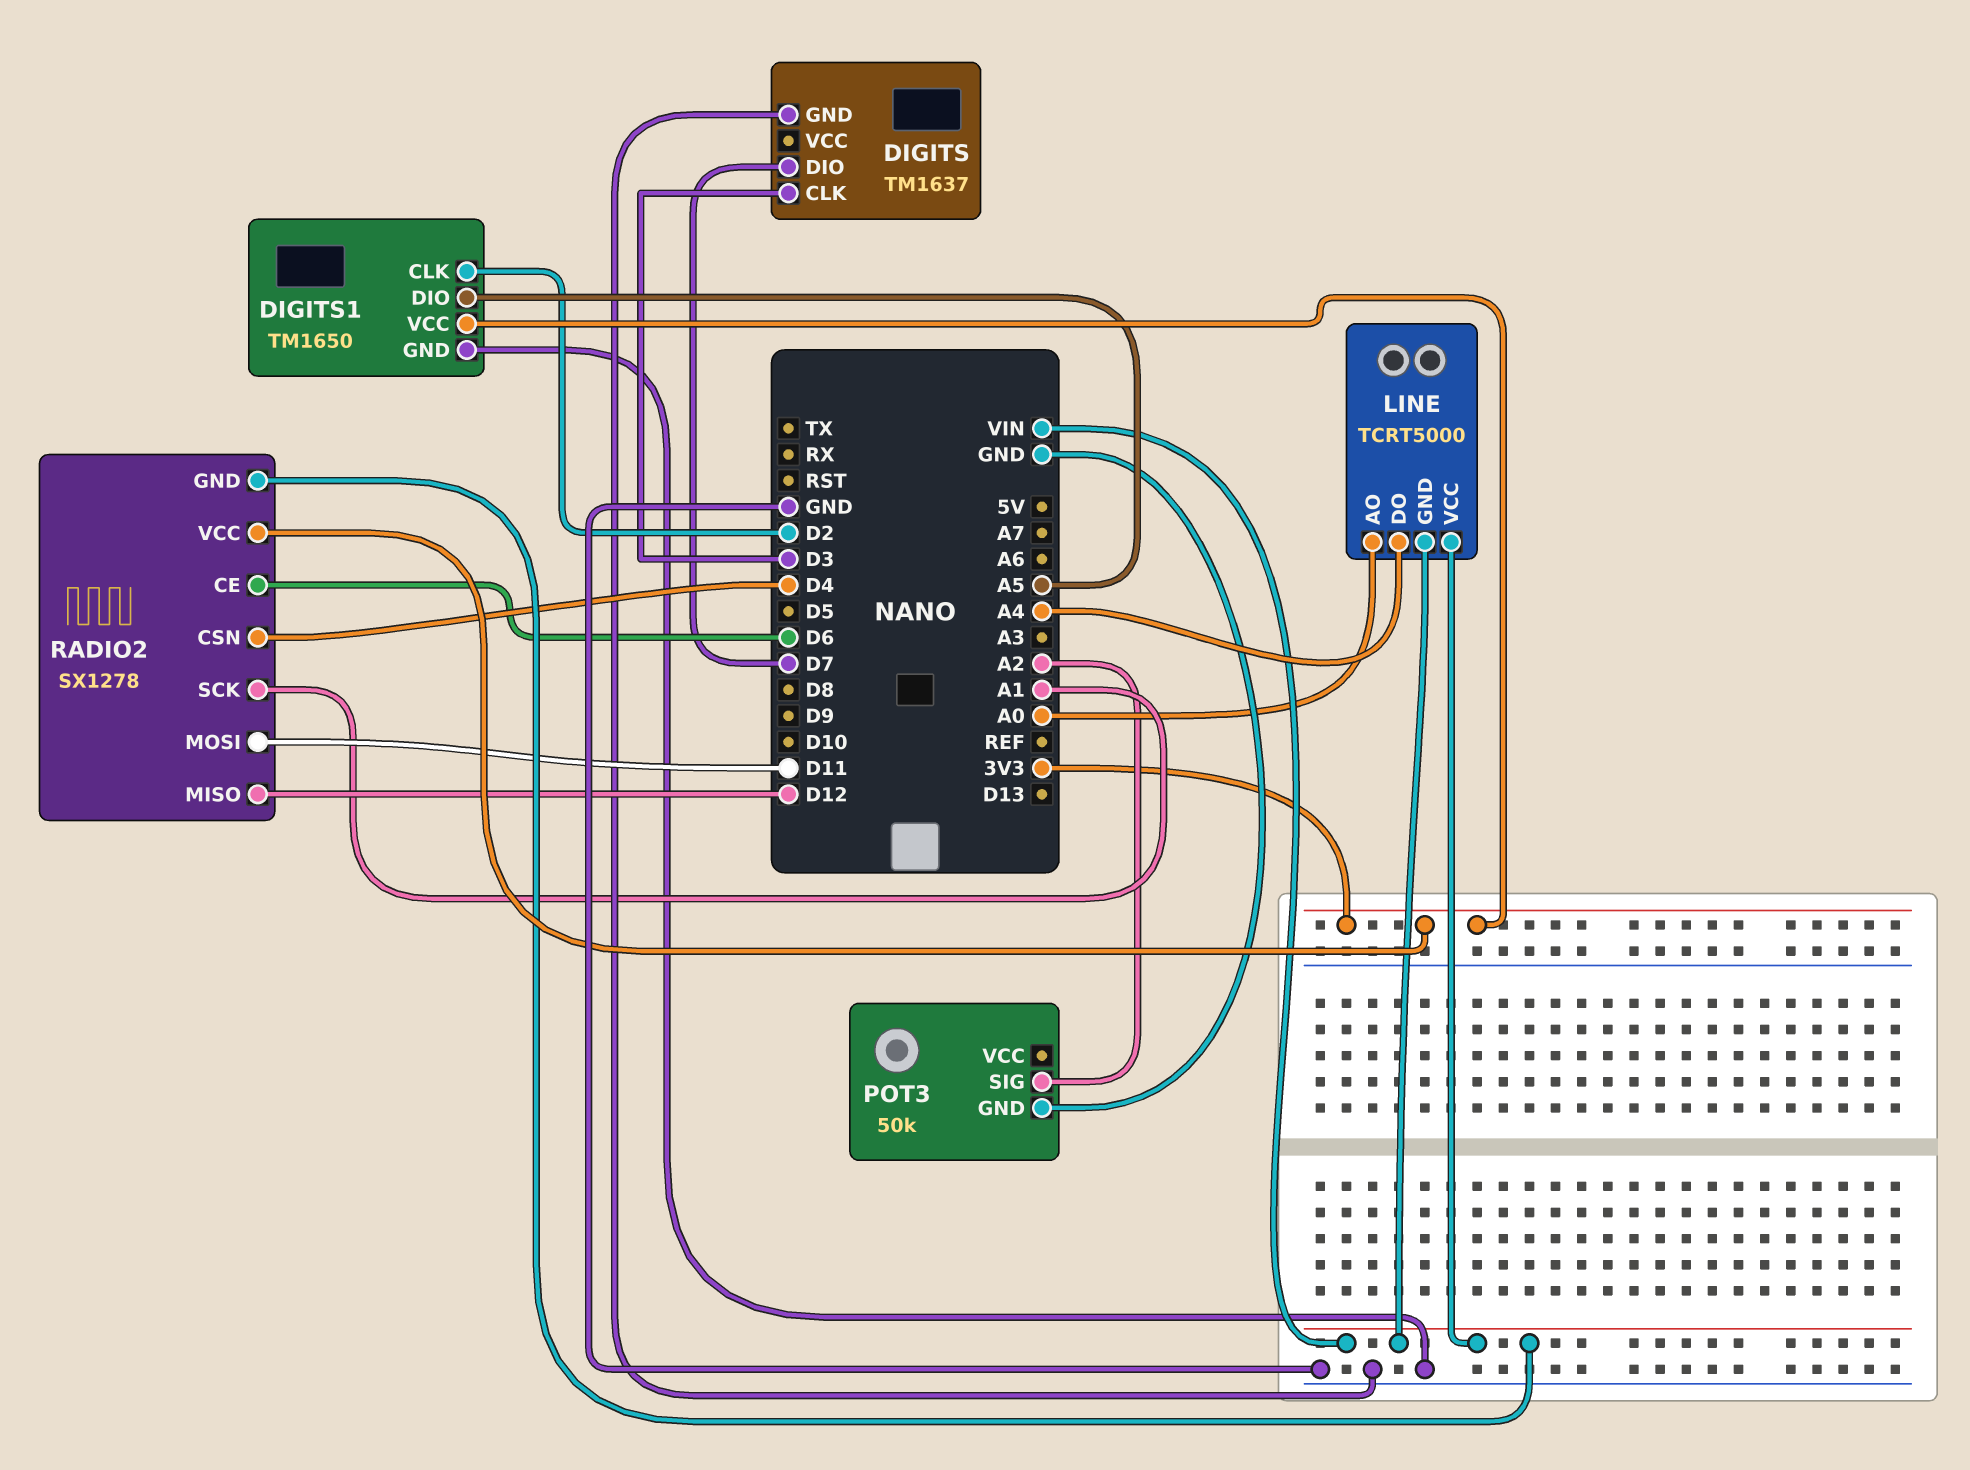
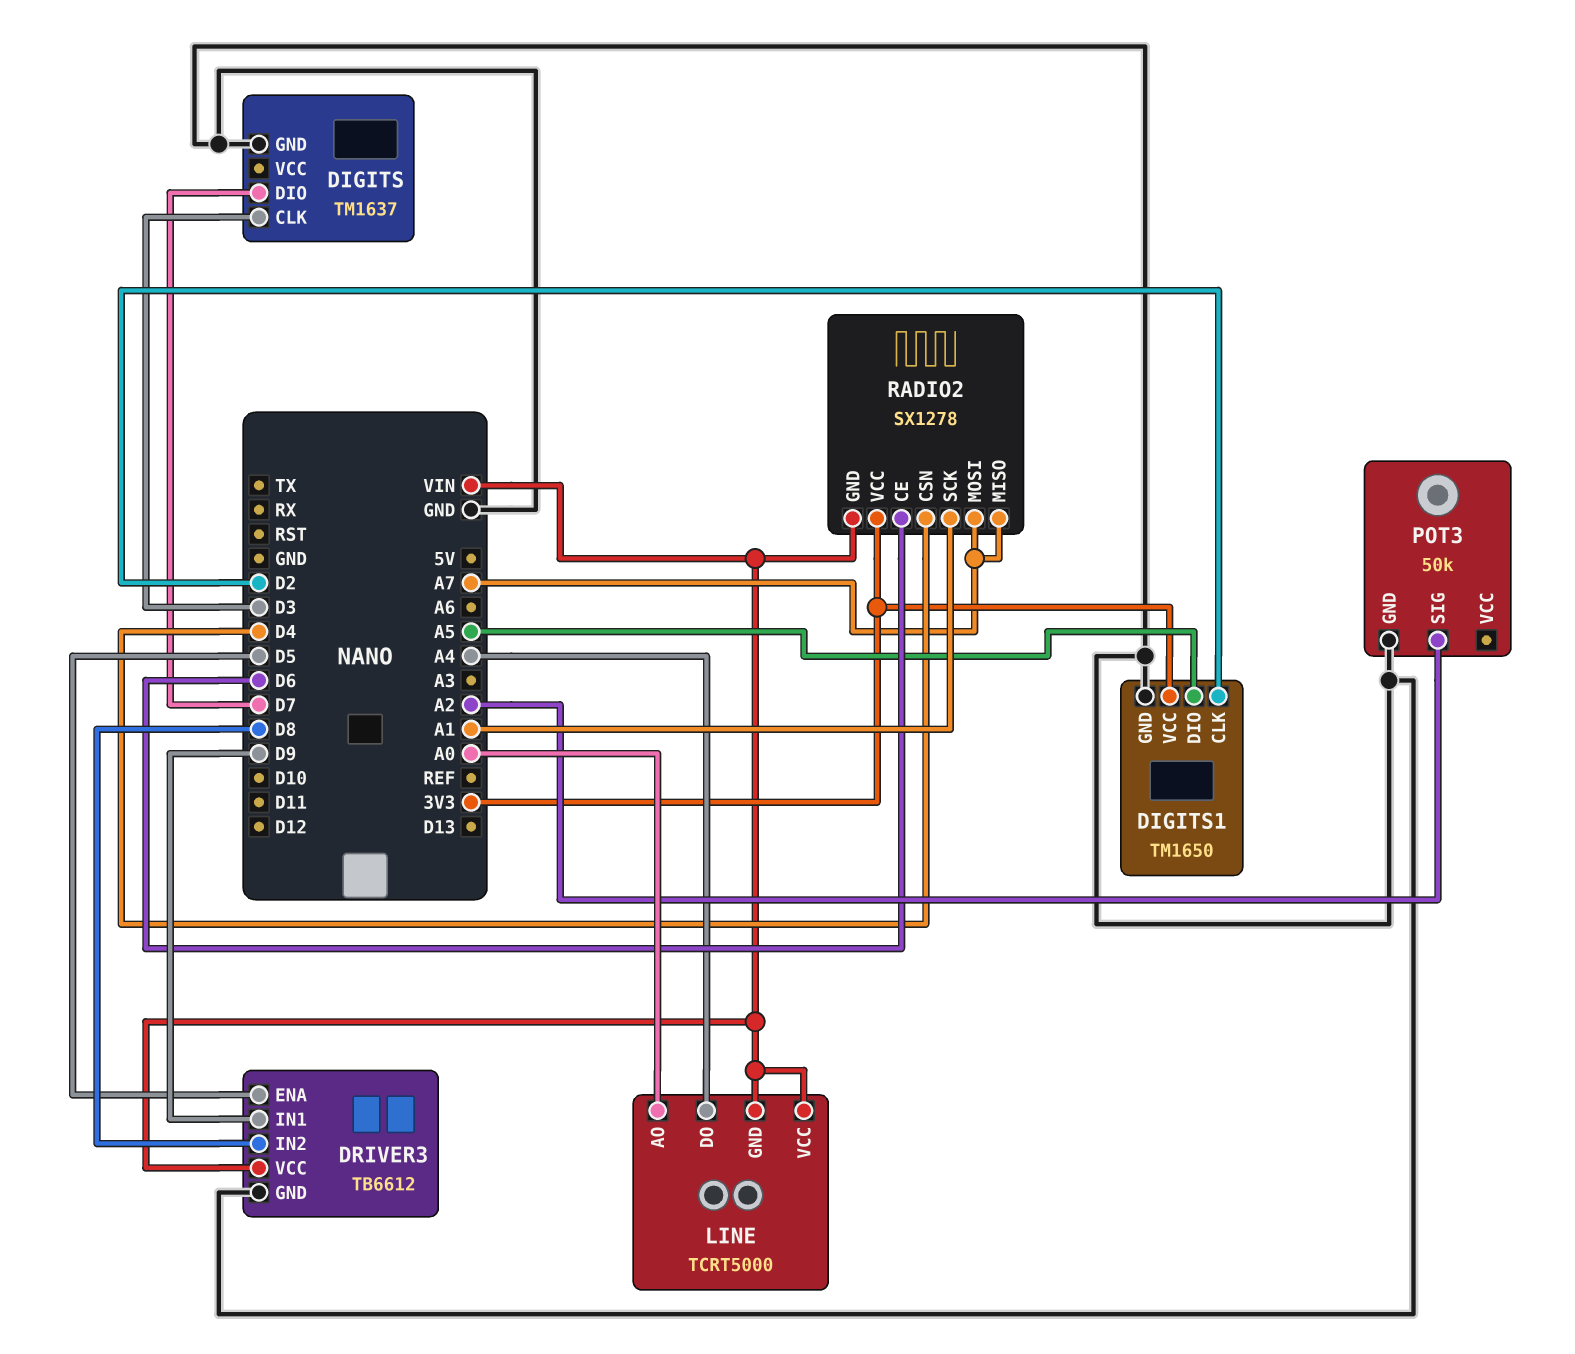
DRIVER3: none -> TB6612
DRIVER3 pin ENA: none -> D5
DRIVER3 pin GND: none -> GND
DRIVER3 pin IN1: none -> D9
DRIVER3 pin IN2: none -> D8
DRIVER3 pin VCC: none -> VIN
RADIO2 pin MISO: D12 -> A7
RADIO2 pin MOSI: D11 -> A7

